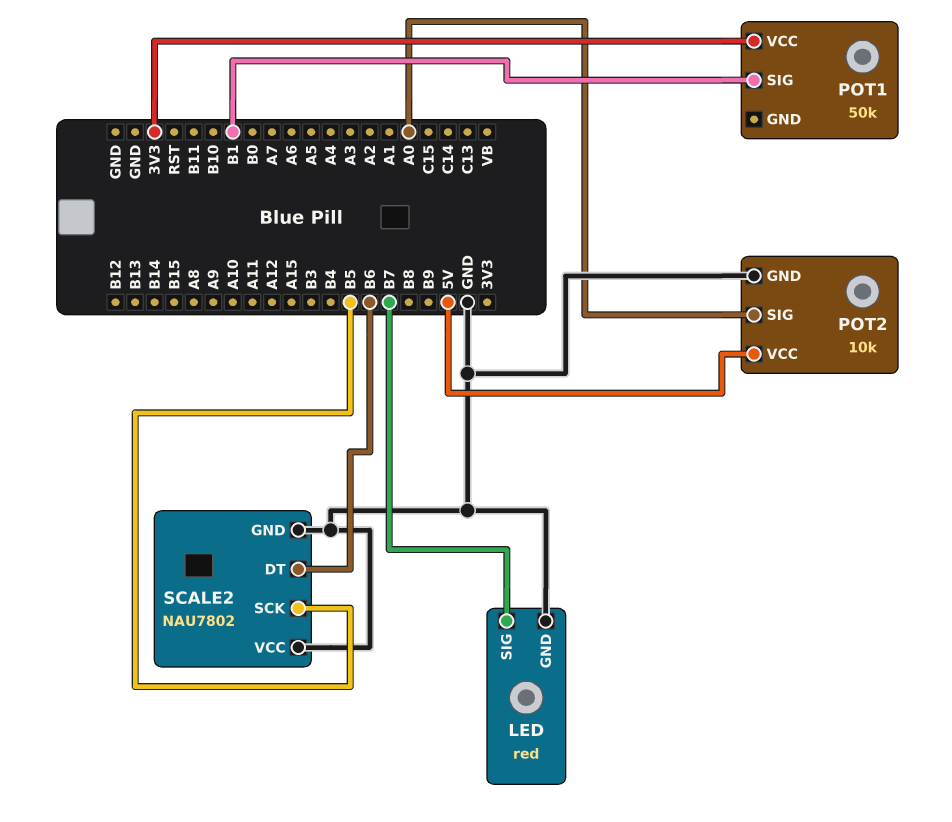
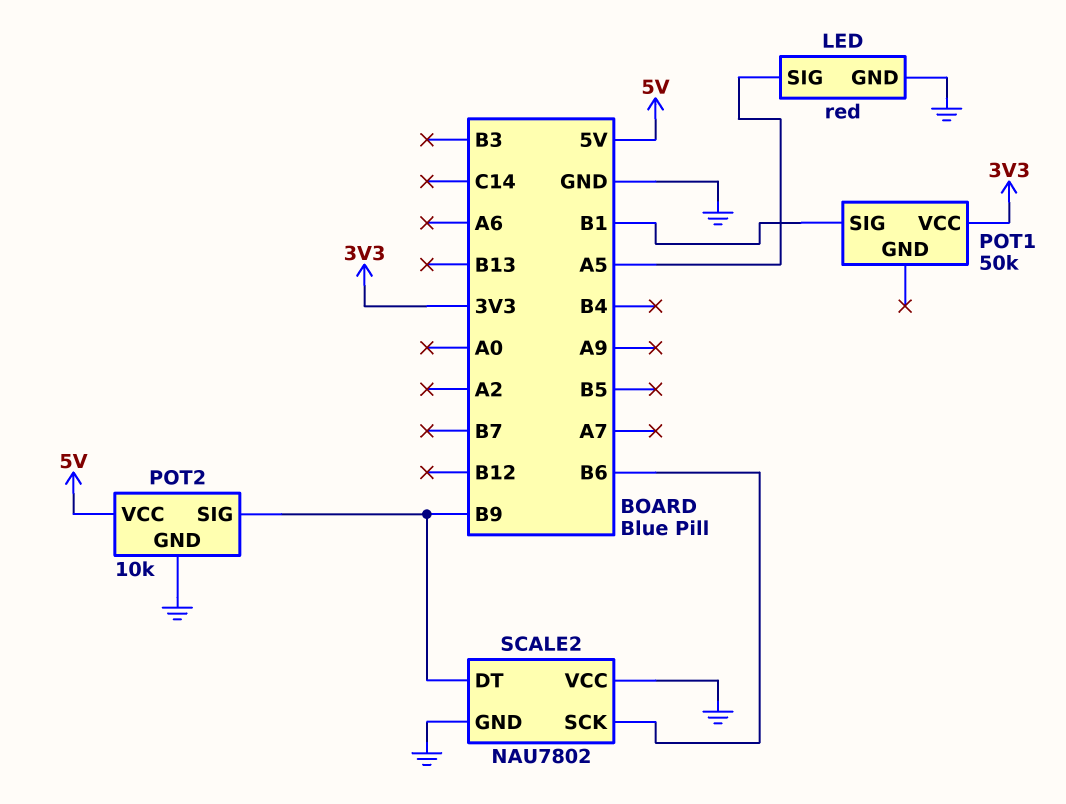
LED pin SIG: B7 -> A5
POT2 pin SIG: A0 -> B9
SCALE2 pin DT: B6 -> B9
SCALE2 pin SCK: B5 -> B6

